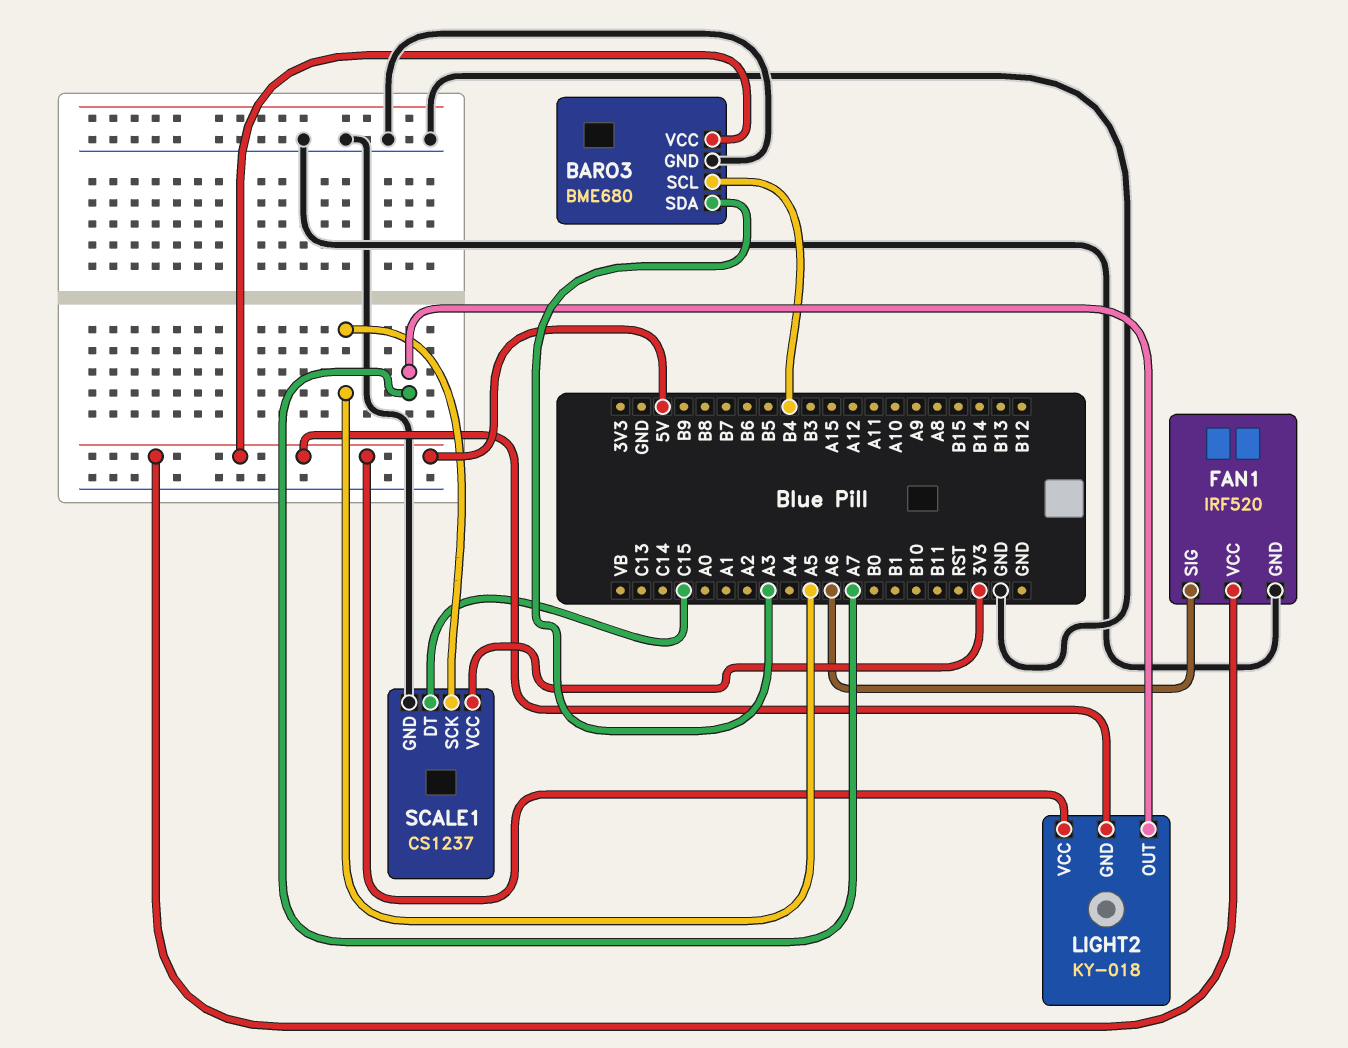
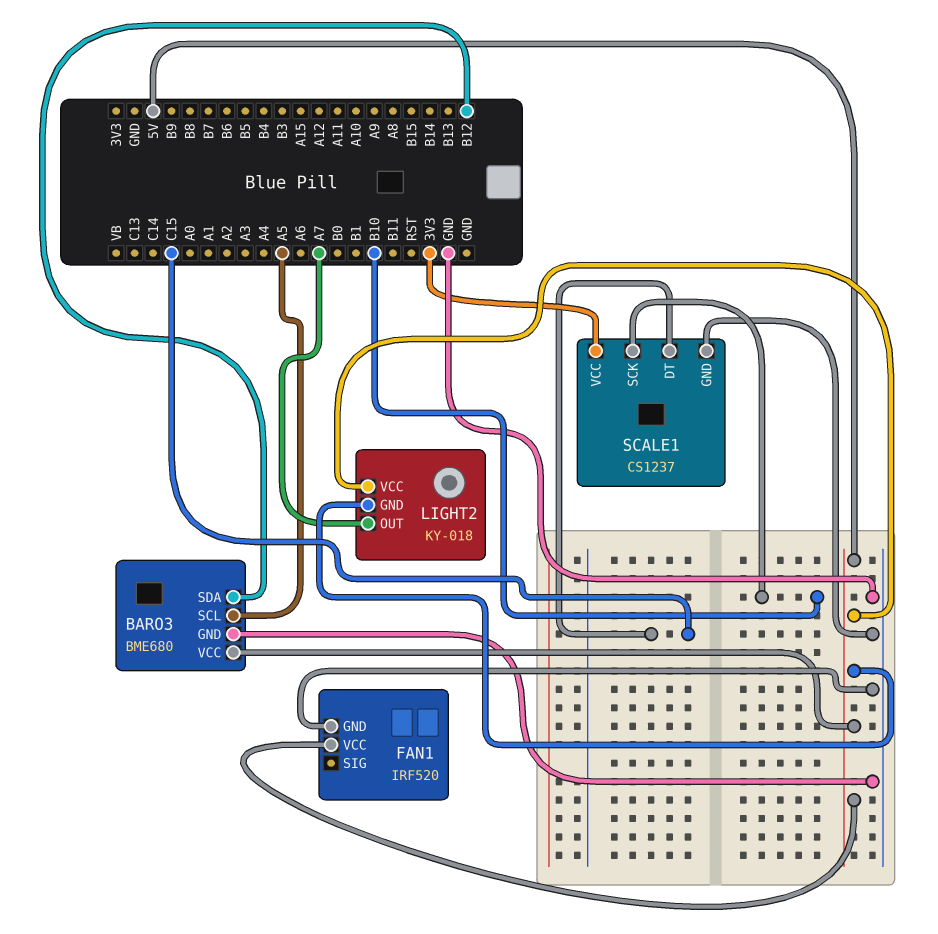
BARO3 pin SCL: B4 -> A5
BARO3 pin SDA: A3 -> B12
FAN1 pin SIG: A6 -> none
SCALE1 pin SCK: A5 -> B10

